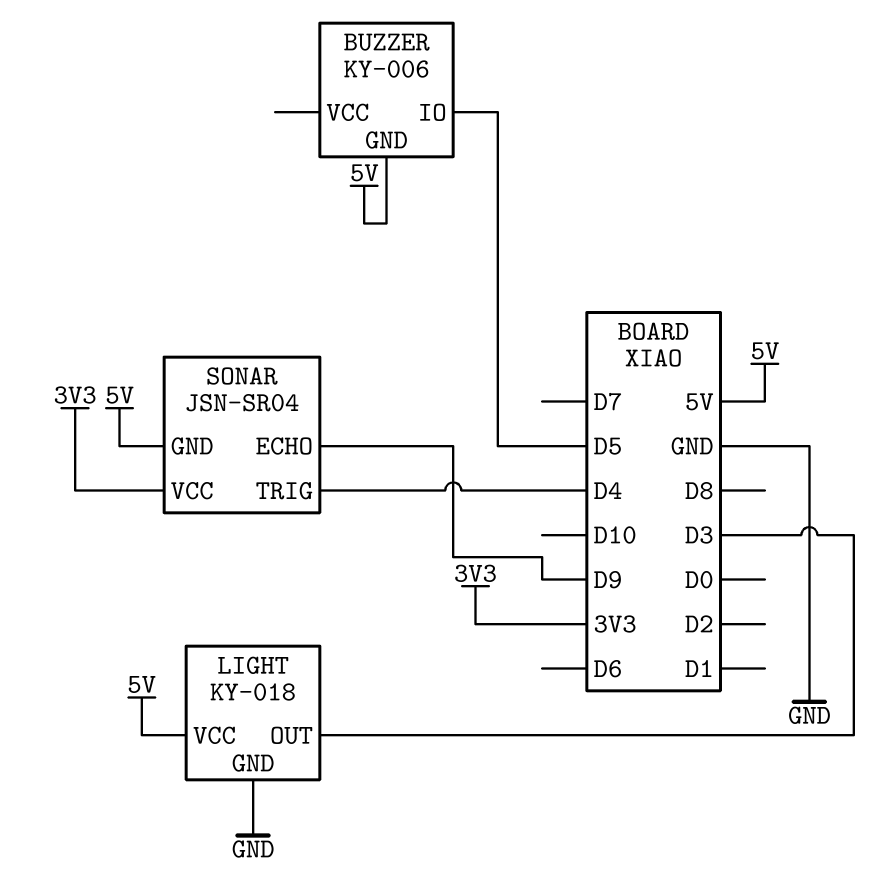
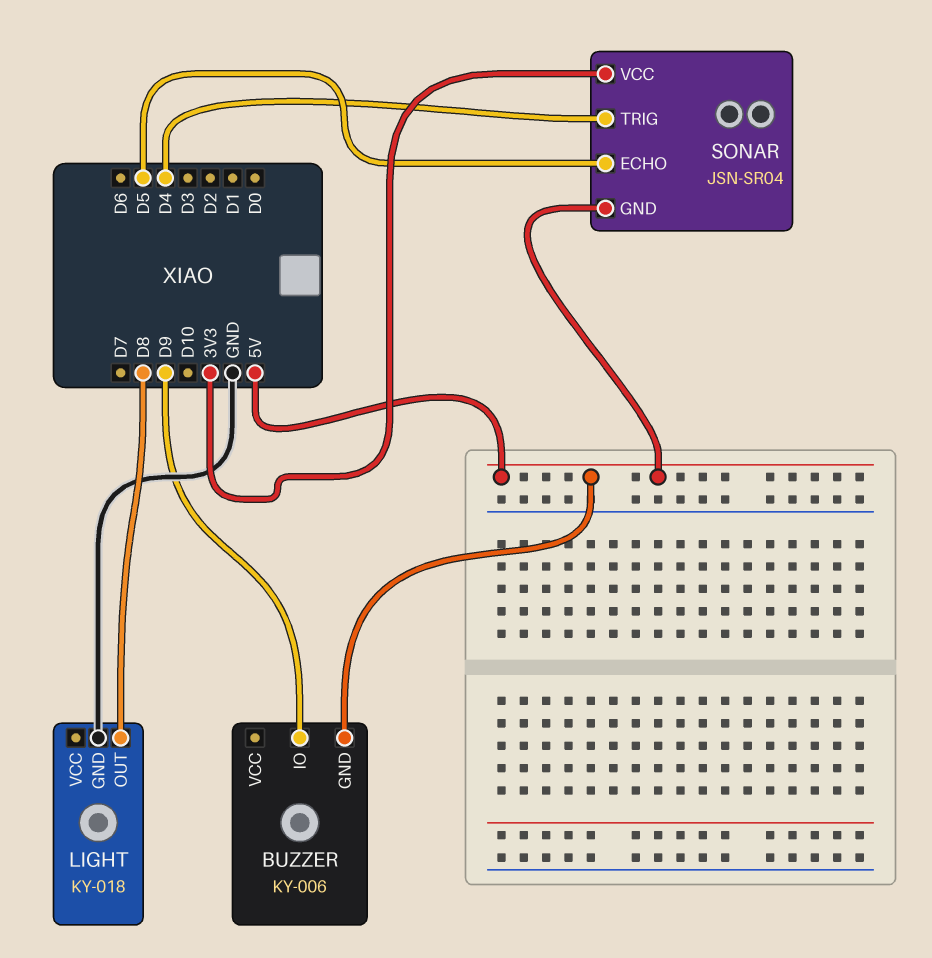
BUZZER pin IO: D5 -> D9
LIGHT pin OUT: D3 -> D8
LIGHT pin VCC: 5V -> none
SONAR pin ECHO: D9 -> D5

